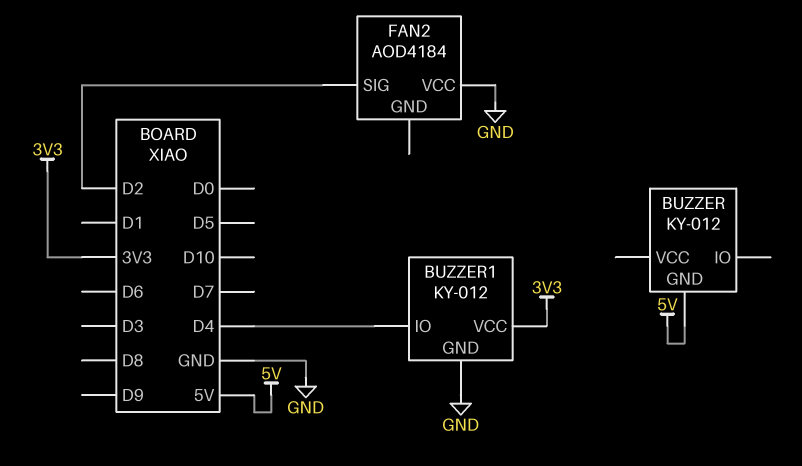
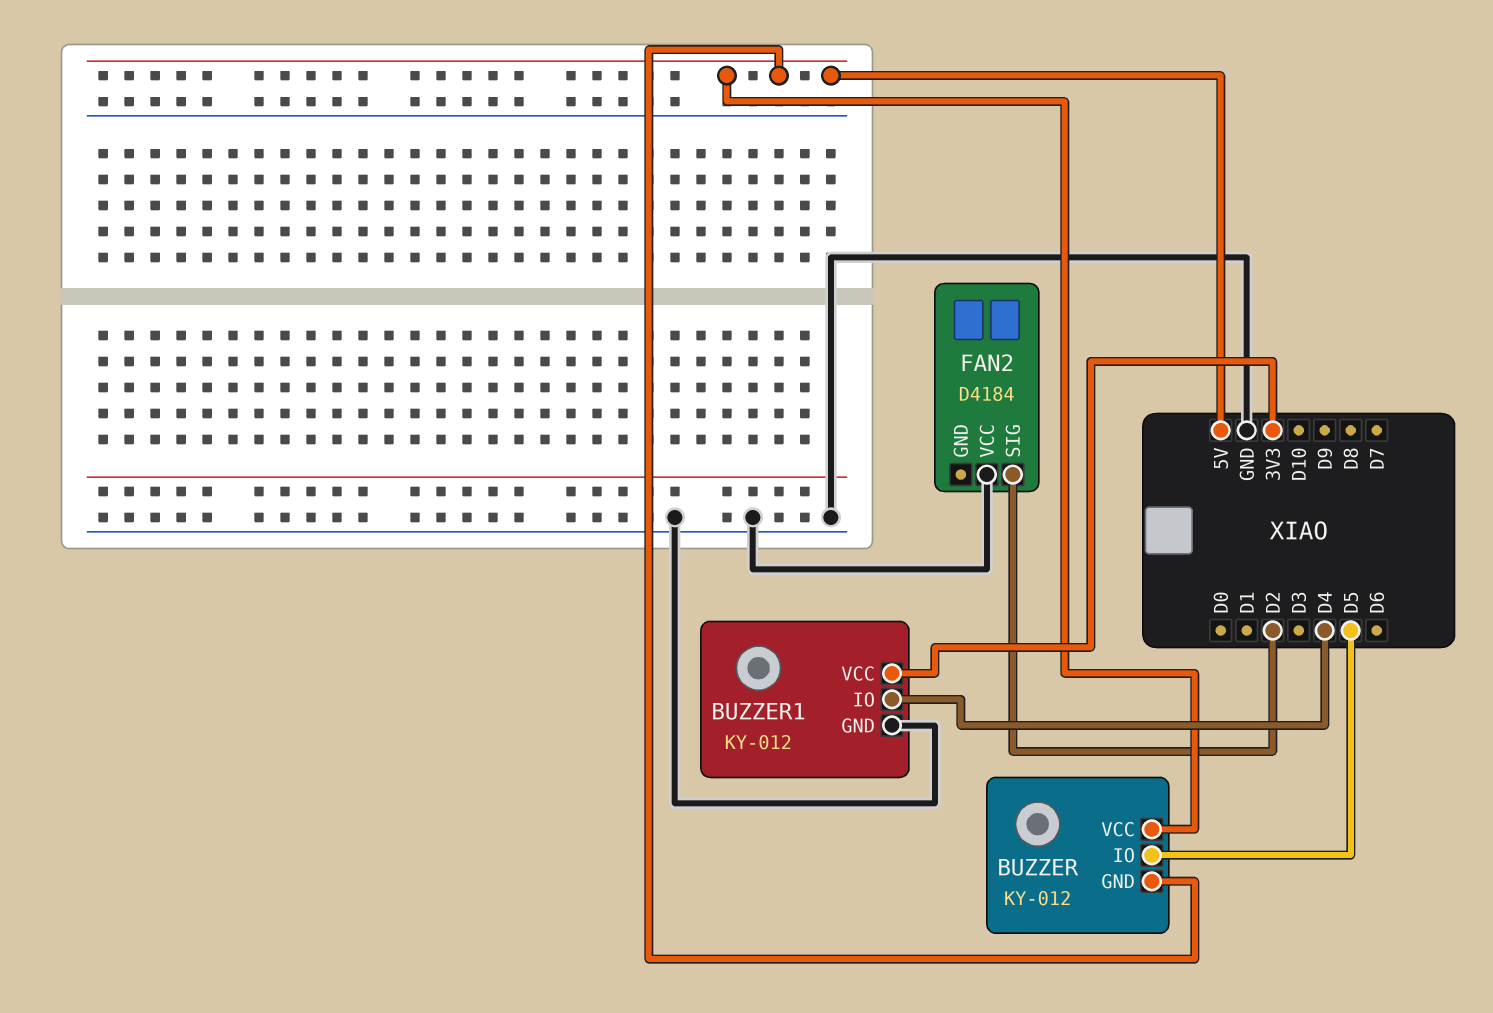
BUZZER pin IO: none -> D5
BUZZER pin VCC: none -> 5V
FAN2: AOD4184 -> D4184

